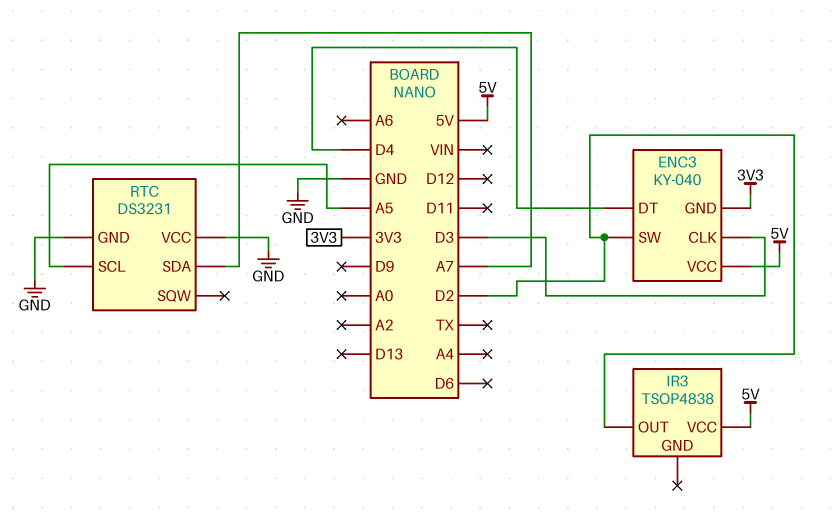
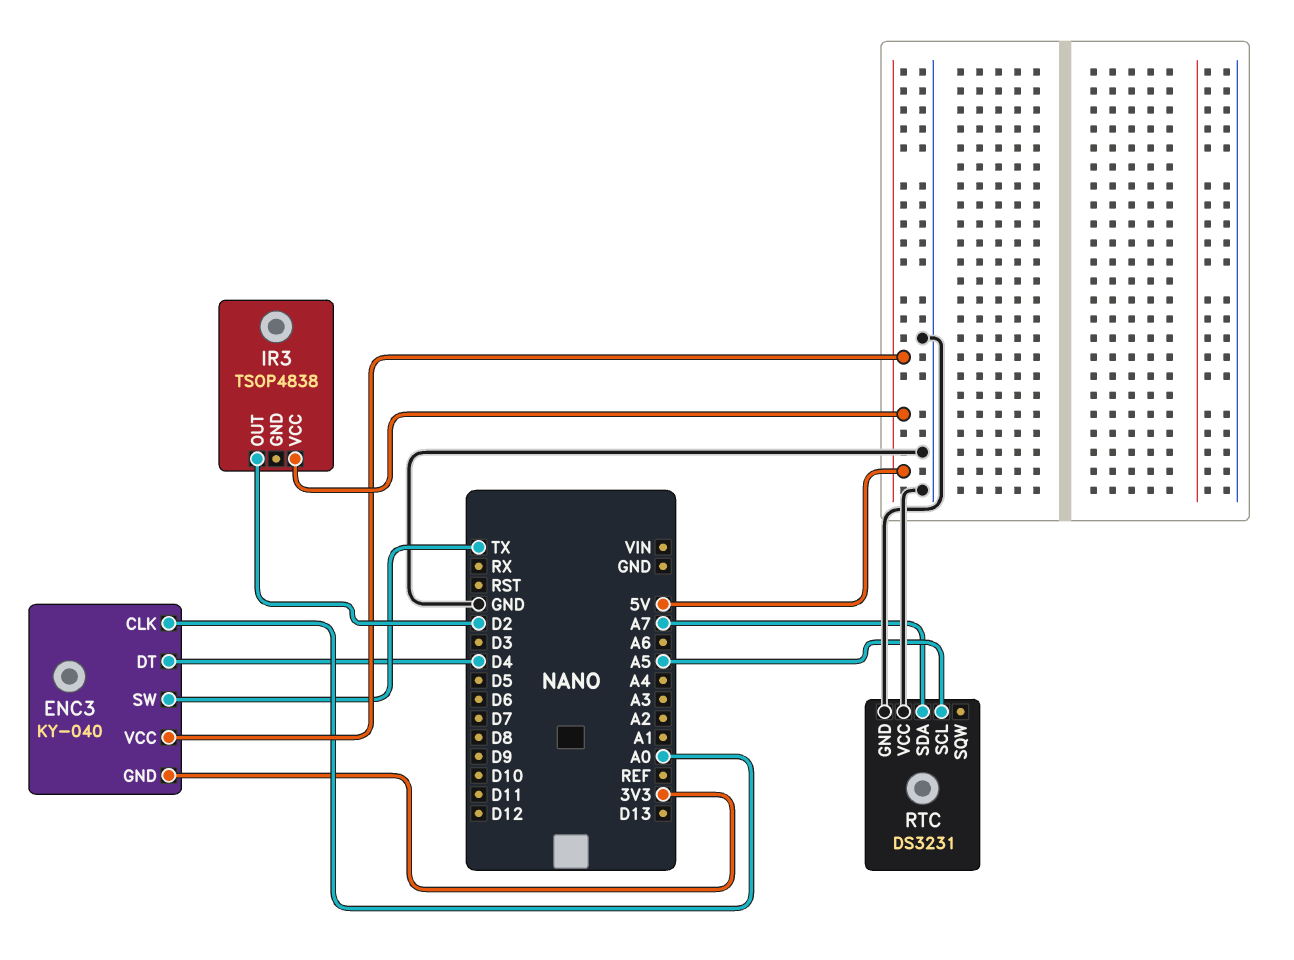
ENC3 pin CLK: D3 -> A0
ENC3 pin SW: D2 -> TX

